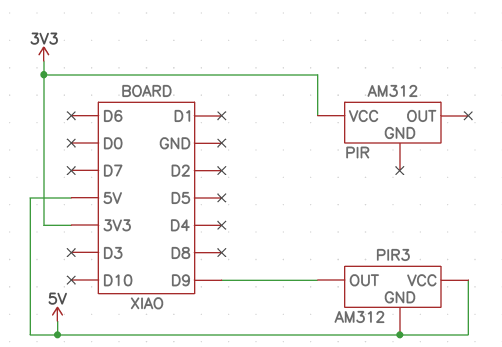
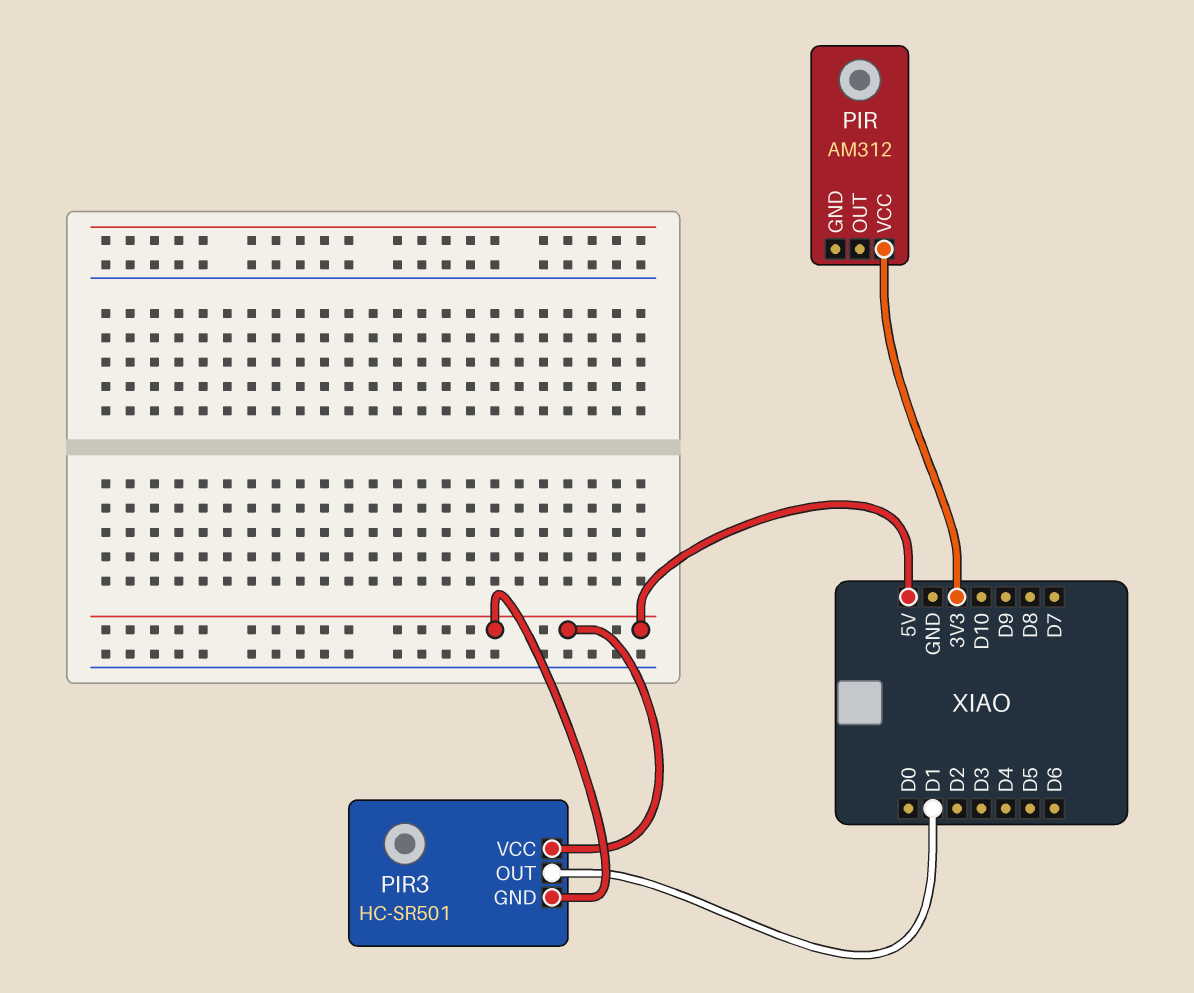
PIR3: AM312 -> HC-SR501
PIR3 pin OUT: D9 -> D1

